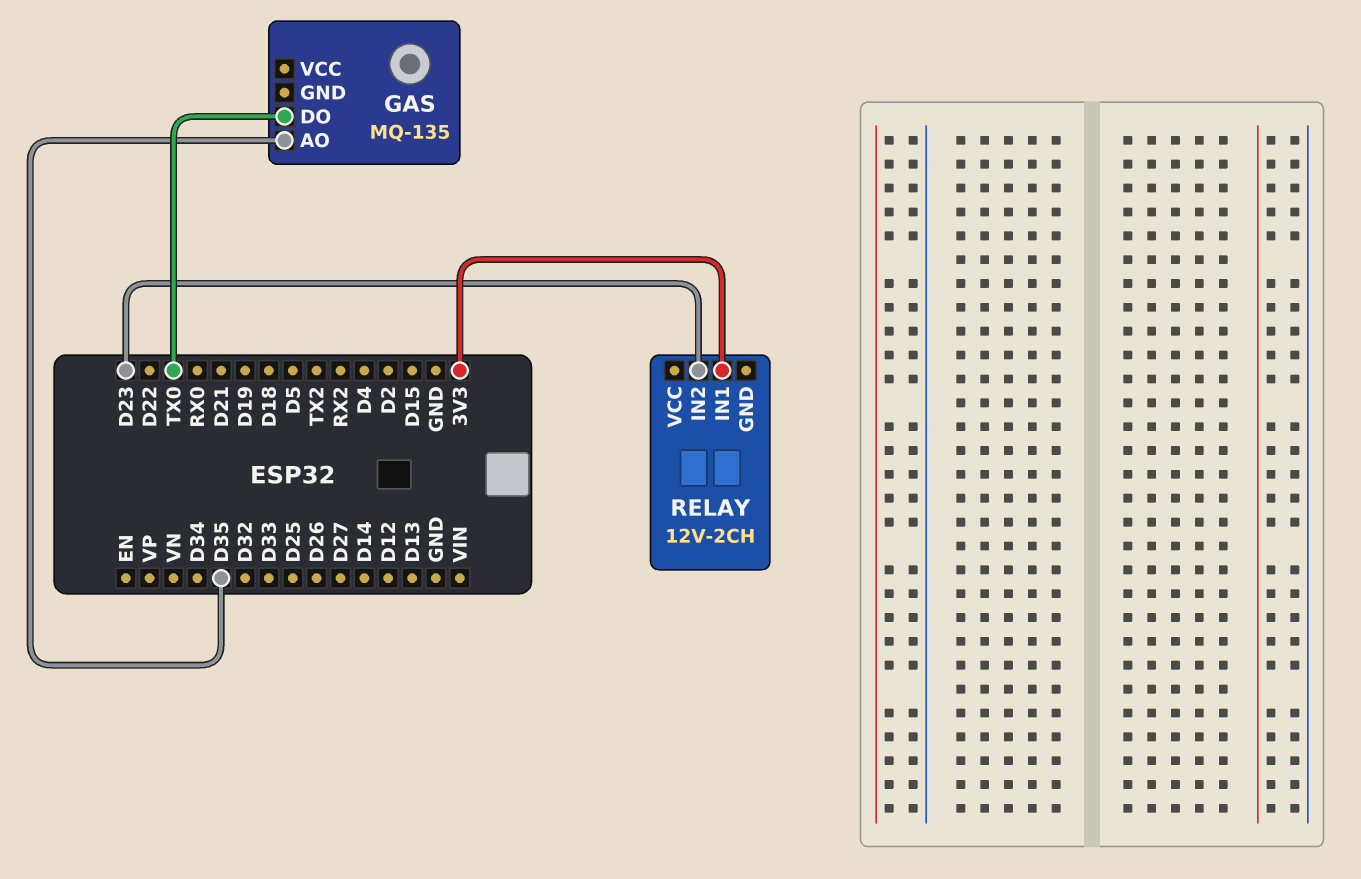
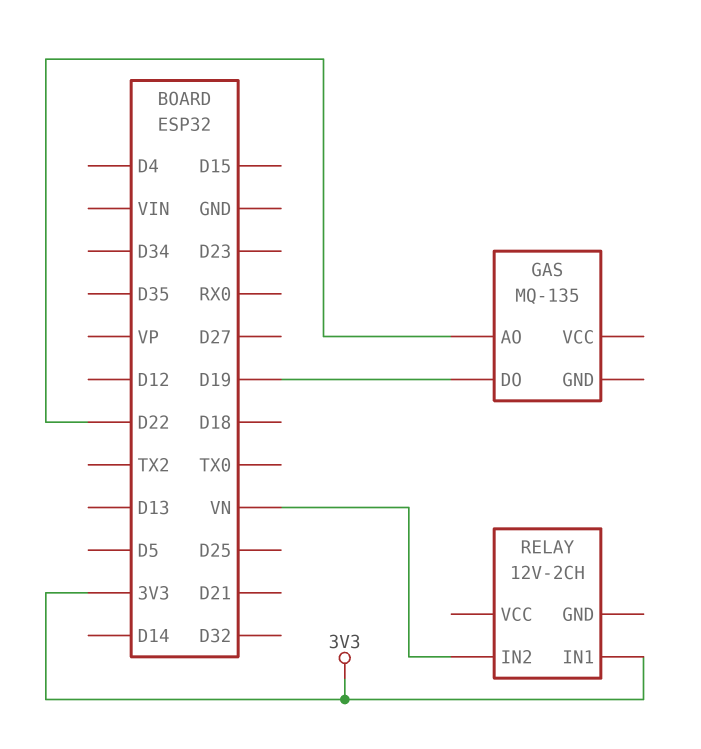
GAS pin AO: D35 -> D22
GAS pin DO: TX0 -> D19
RELAY pin IN2: D23 -> VN

